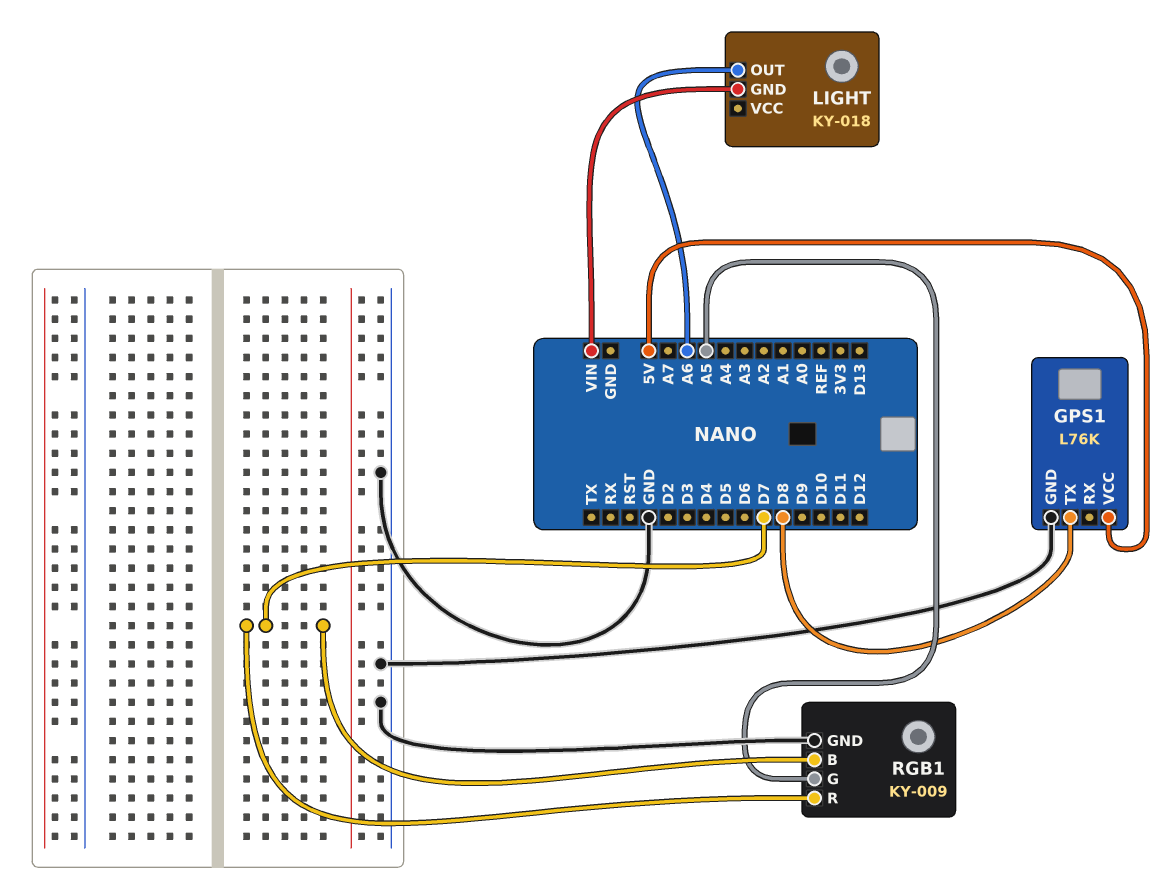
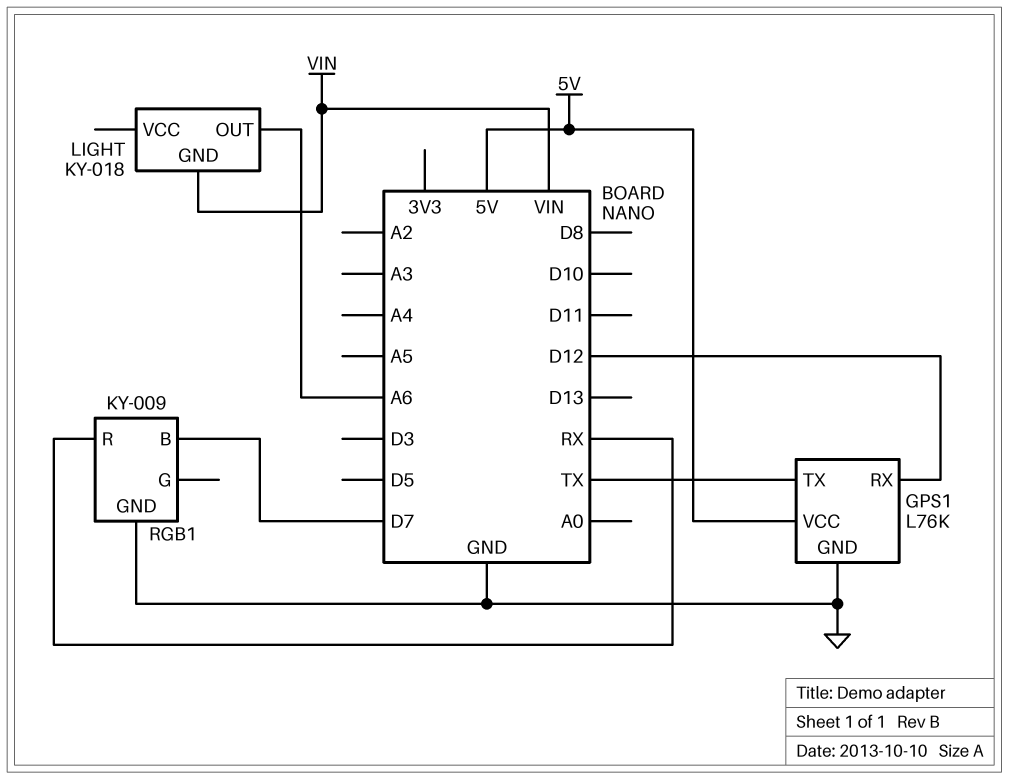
GPS1 pin RX: none -> D12
GPS1 pin TX: D8 -> TX
RGB1 pin G: A5 -> none
RGB1 pin R: D7 -> RX

